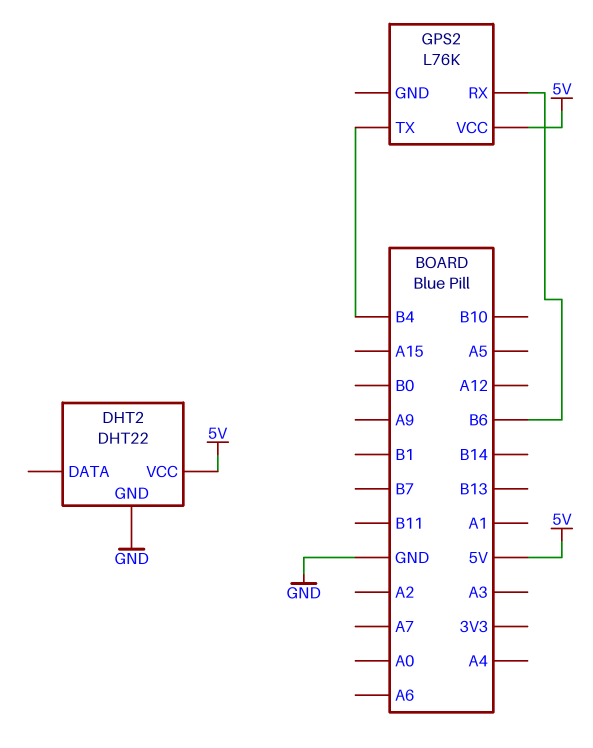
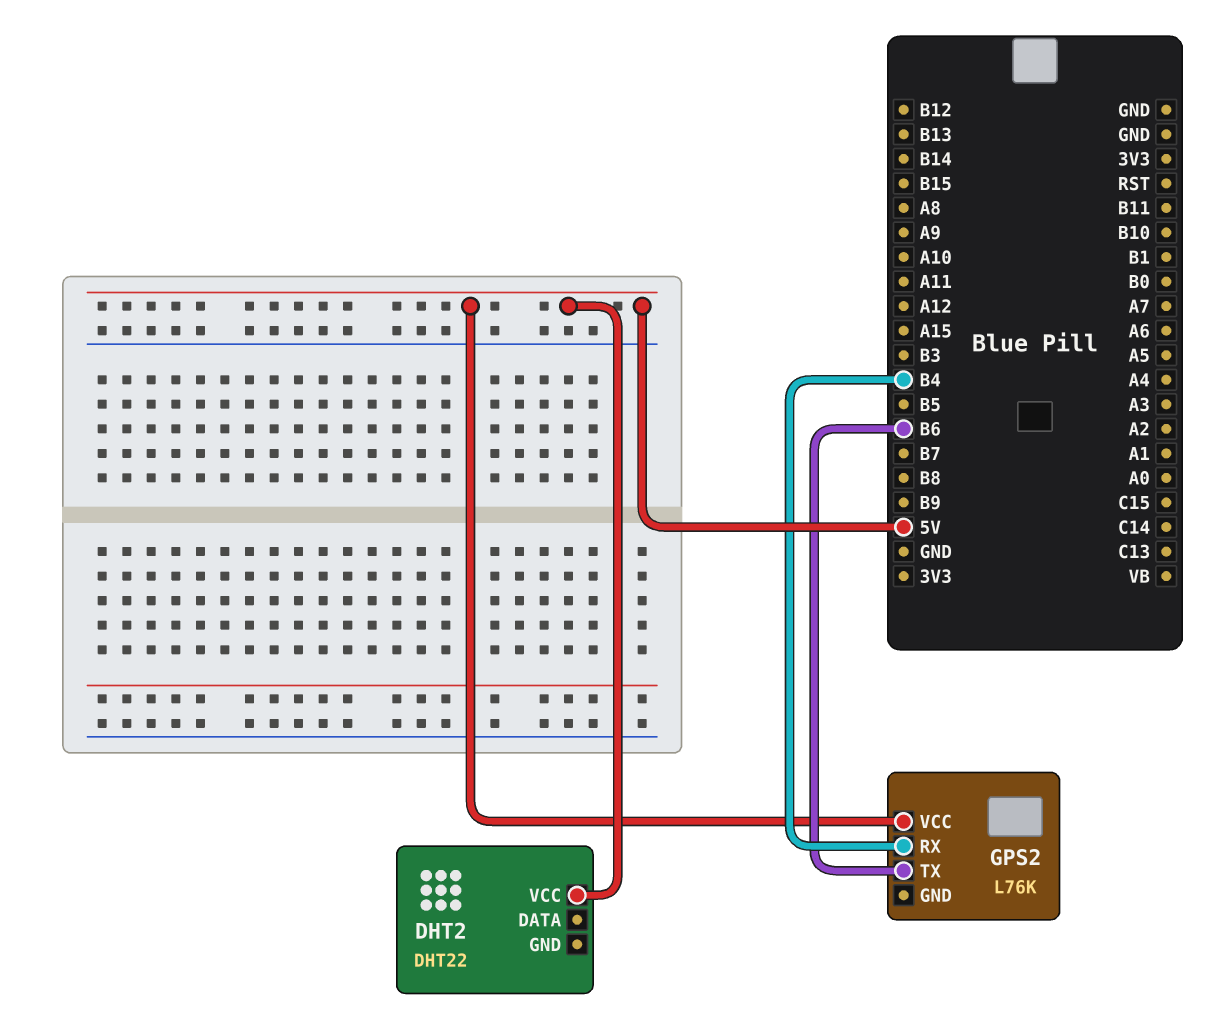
DHT2 pin GND: GND -> none
GPS2 pin RX: B6 -> B4
GPS2 pin TX: B4 -> B6

